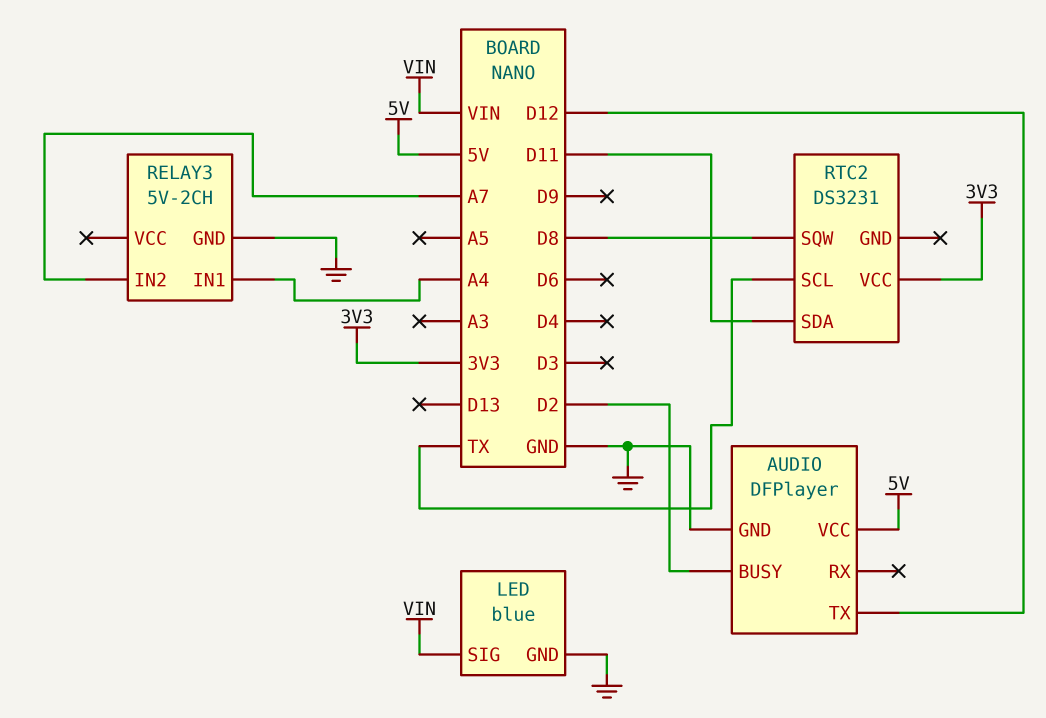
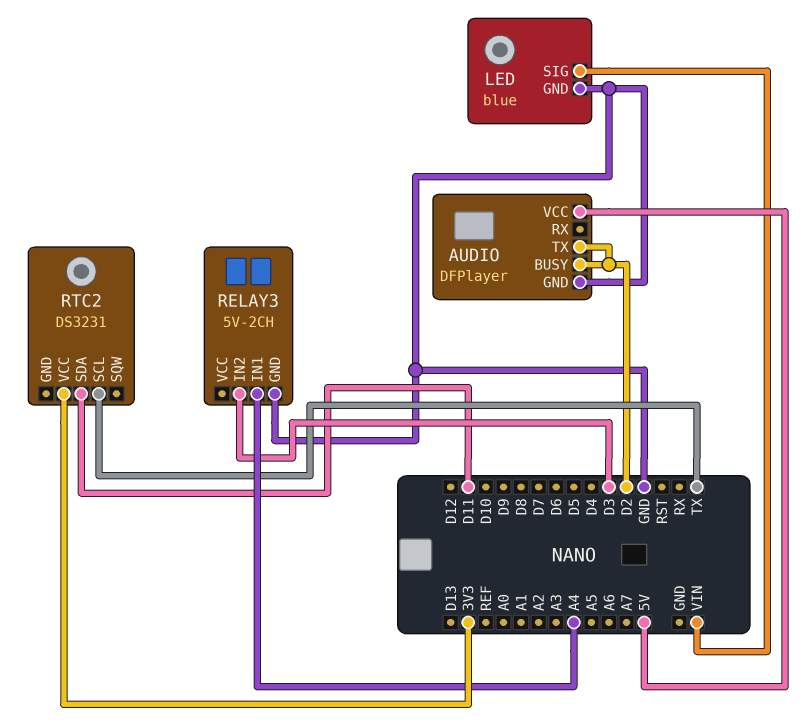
AUDIO pin TX: D12 -> D2
RELAY3 pin IN2: A7 -> D3
RTC2 pin SQW: D8 -> none

